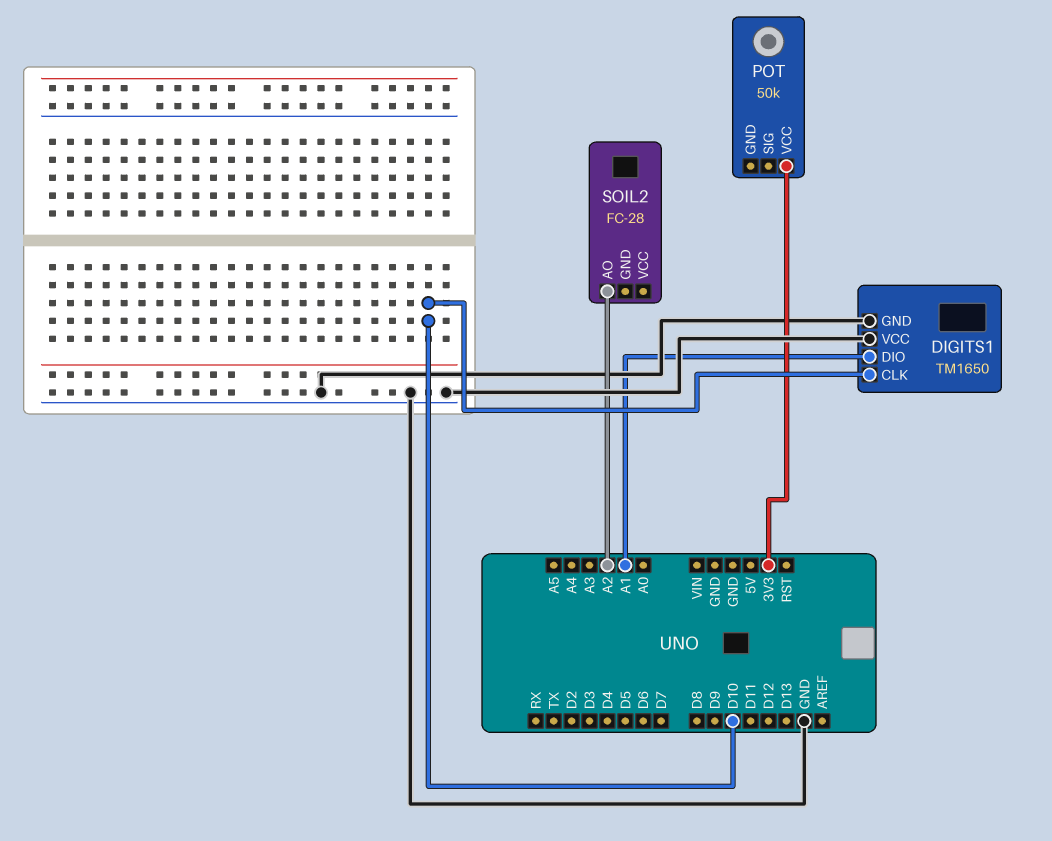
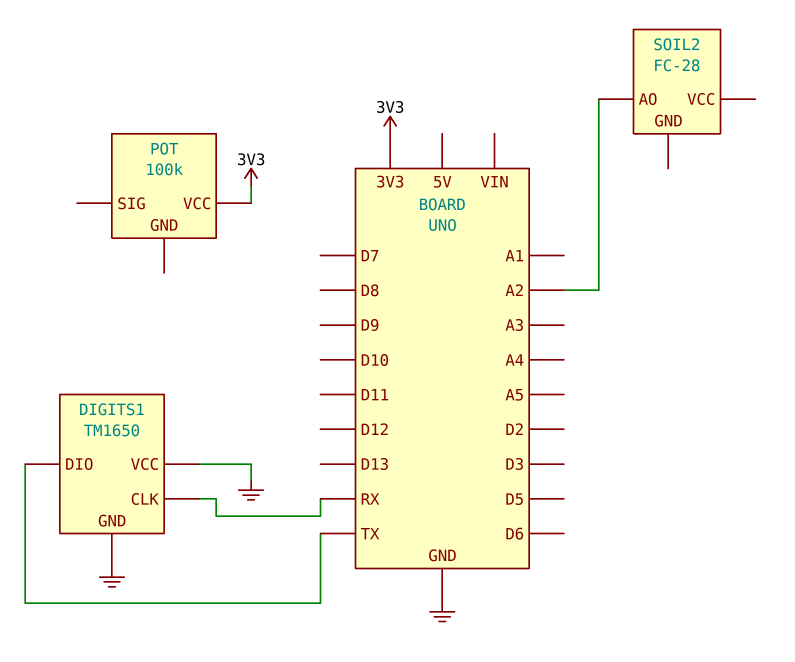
DIGITS1 pin CLK: D10 -> RX
DIGITS1 pin DIO: A1 -> TX
POT: 50k -> 100k

